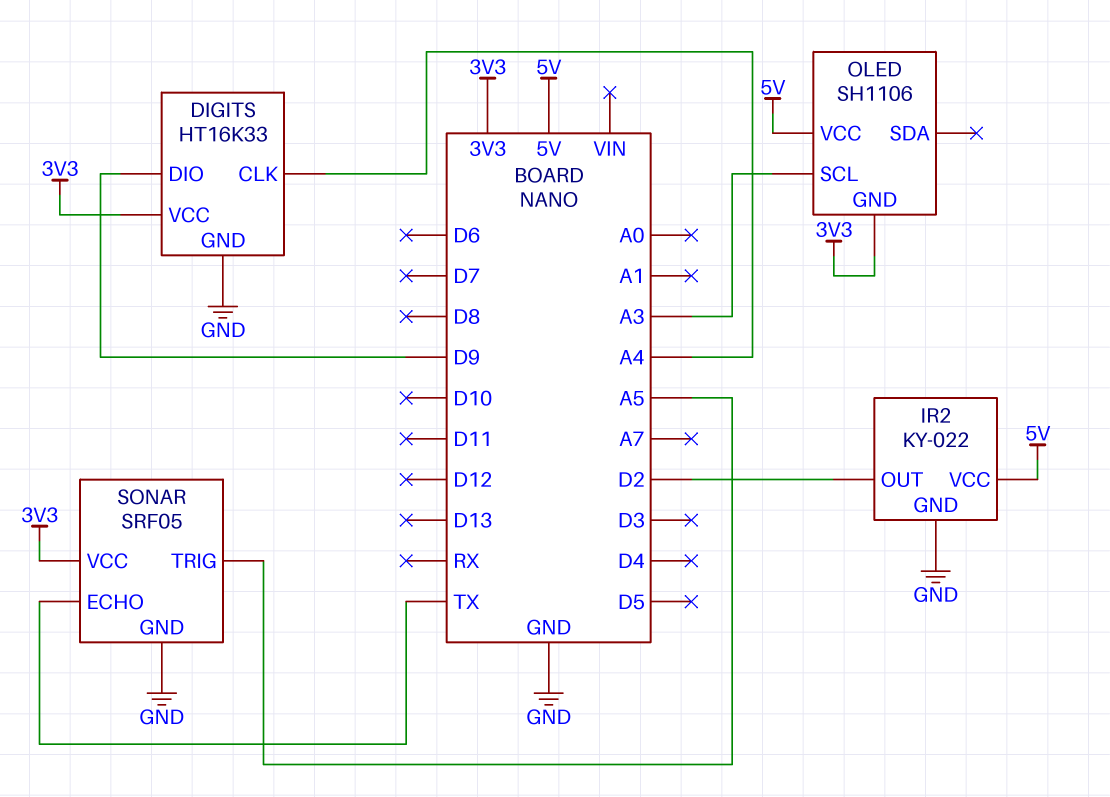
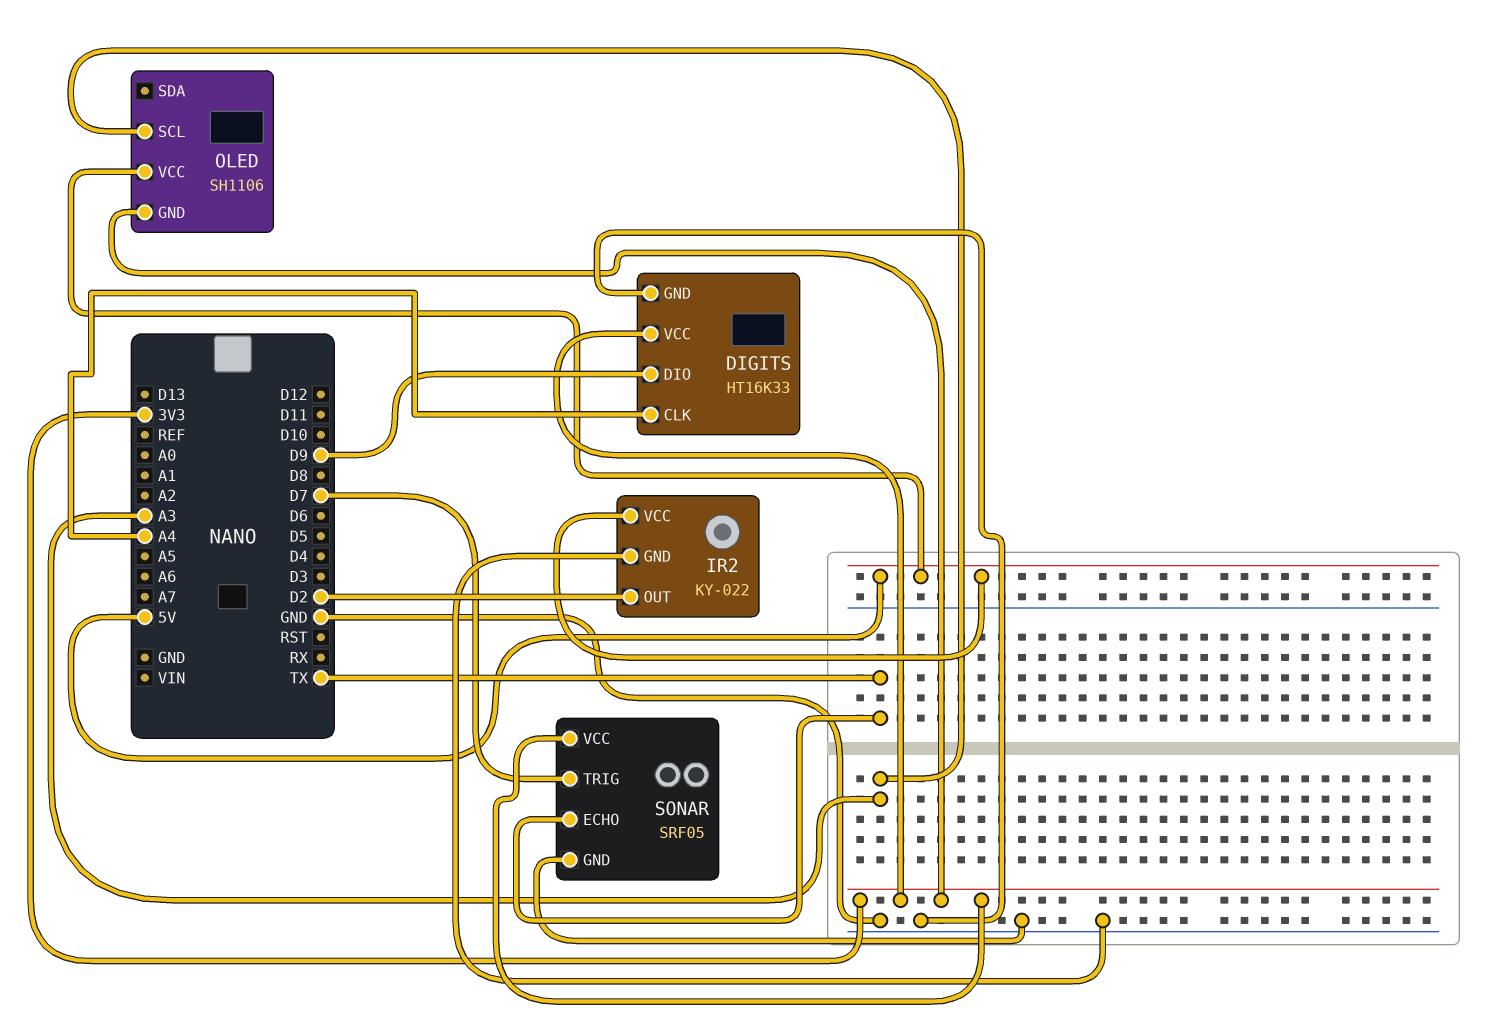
SONAR pin TRIG: A5 -> D7

